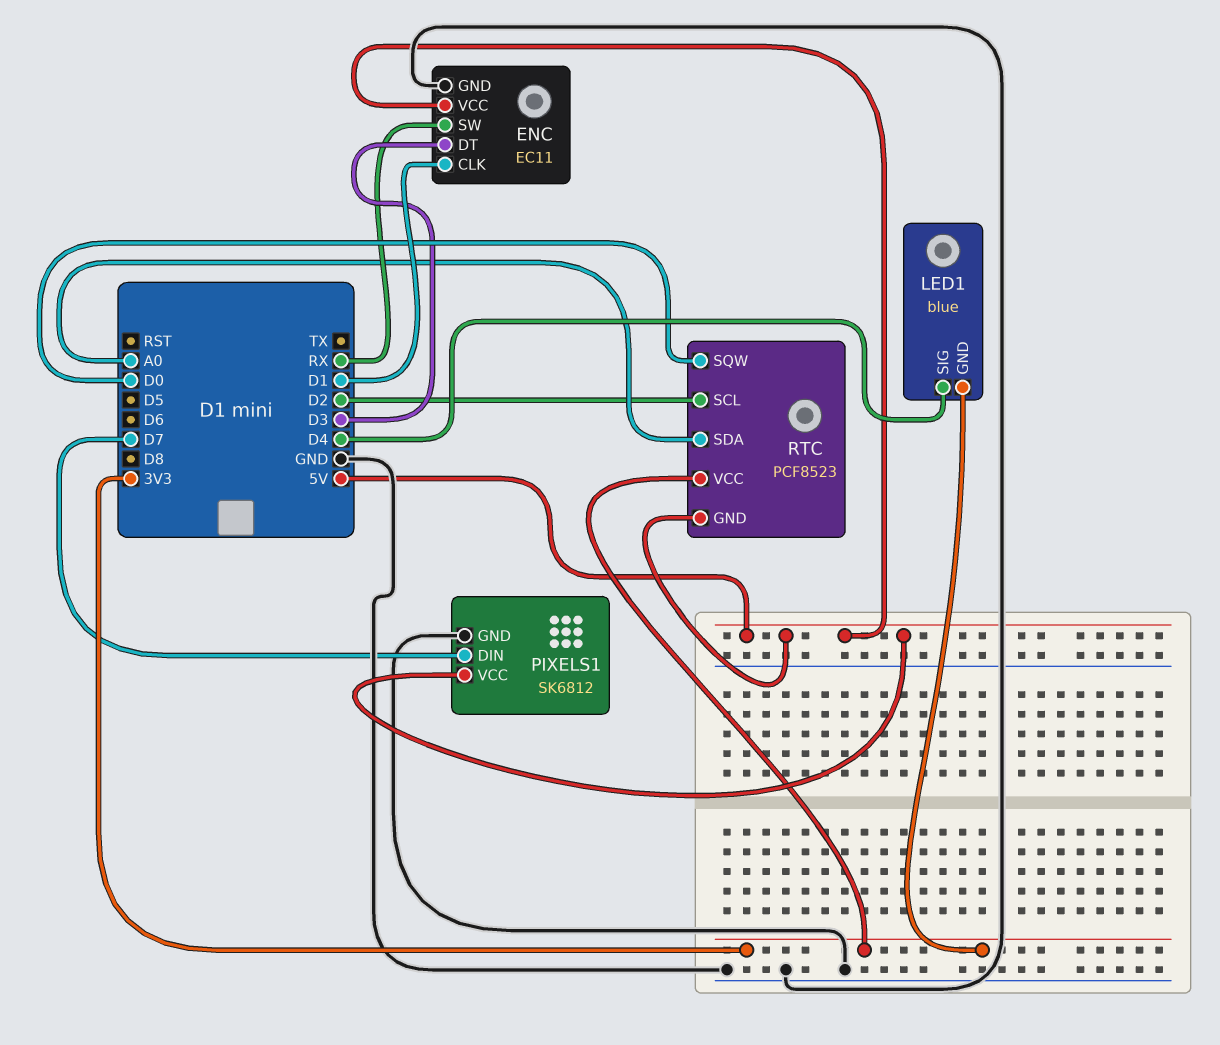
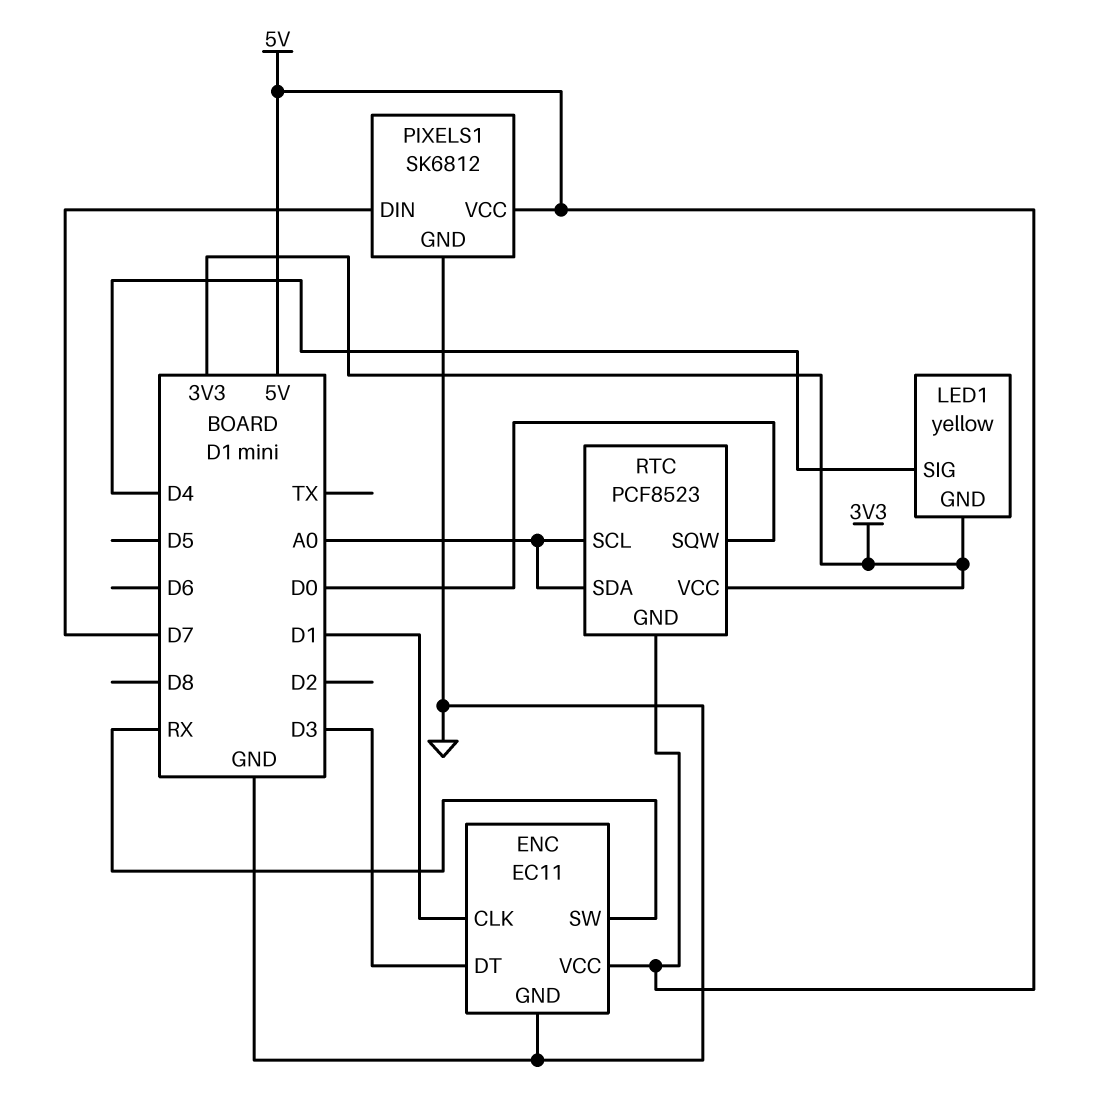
LED1: blue -> yellow
RTC pin SCL: D2 -> A0

